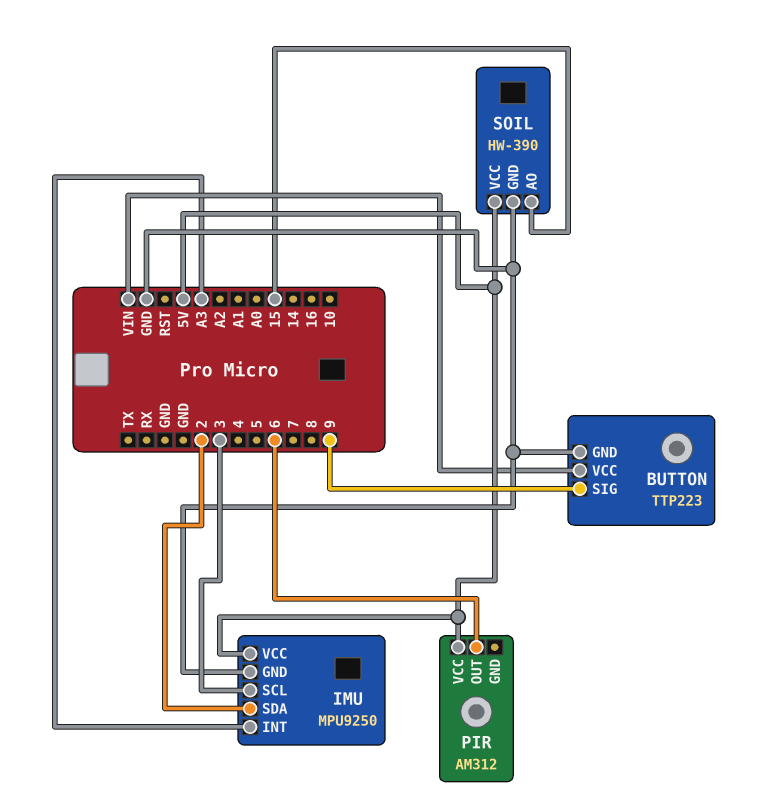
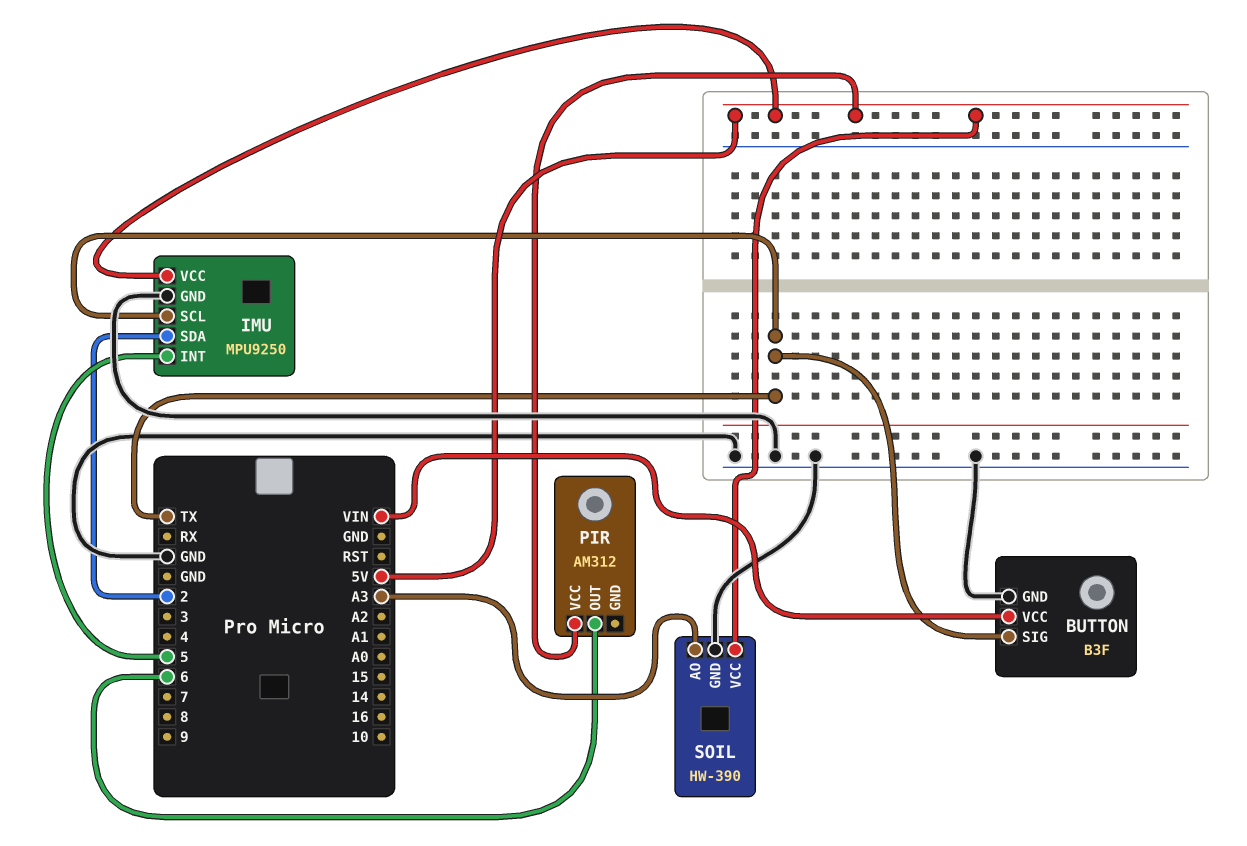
BUTTON: TTP223 -> B3F
BUTTON pin SIG: 9 -> TX
IMU pin INT: A3 -> 5
IMU pin SCL: 3 -> TX
SOIL pin AO: 15 -> A3

